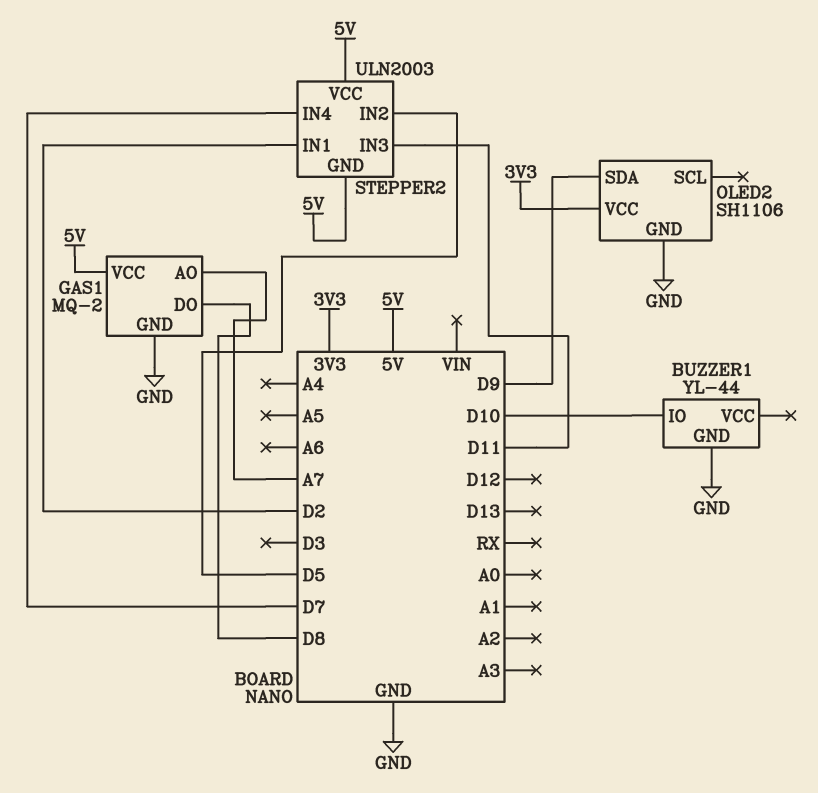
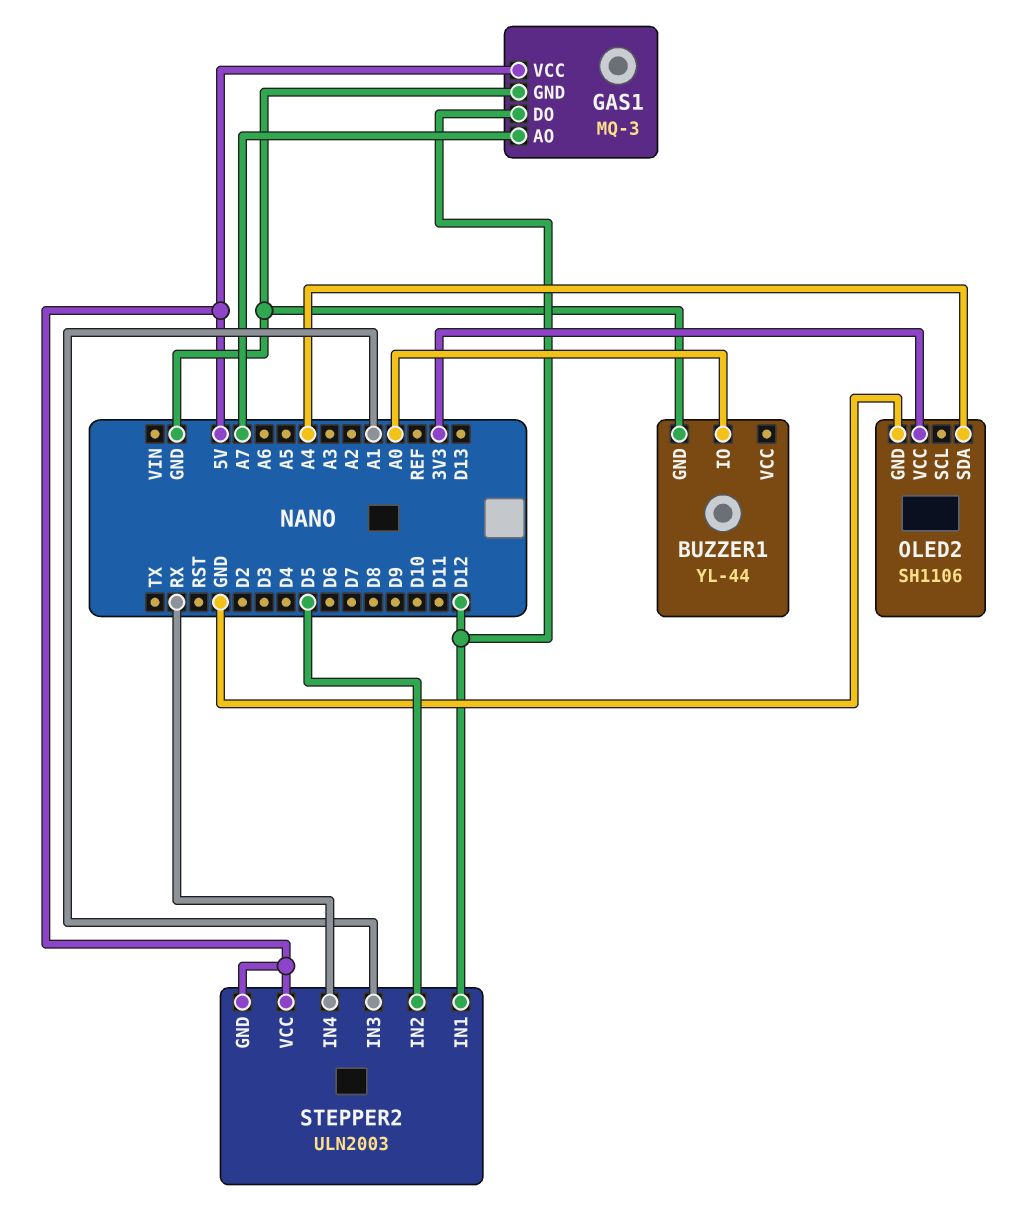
BUZZER1 pin IO: D10 -> A0
GAS1: MQ-2 -> MQ-3
GAS1 pin DO: D8 -> D12
OLED2 pin SDA: D9 -> A4
STEPPER2 pin IN1: D2 -> D12
STEPPER2 pin IN3: D11 -> A1
STEPPER2 pin IN4: D7 -> RX

